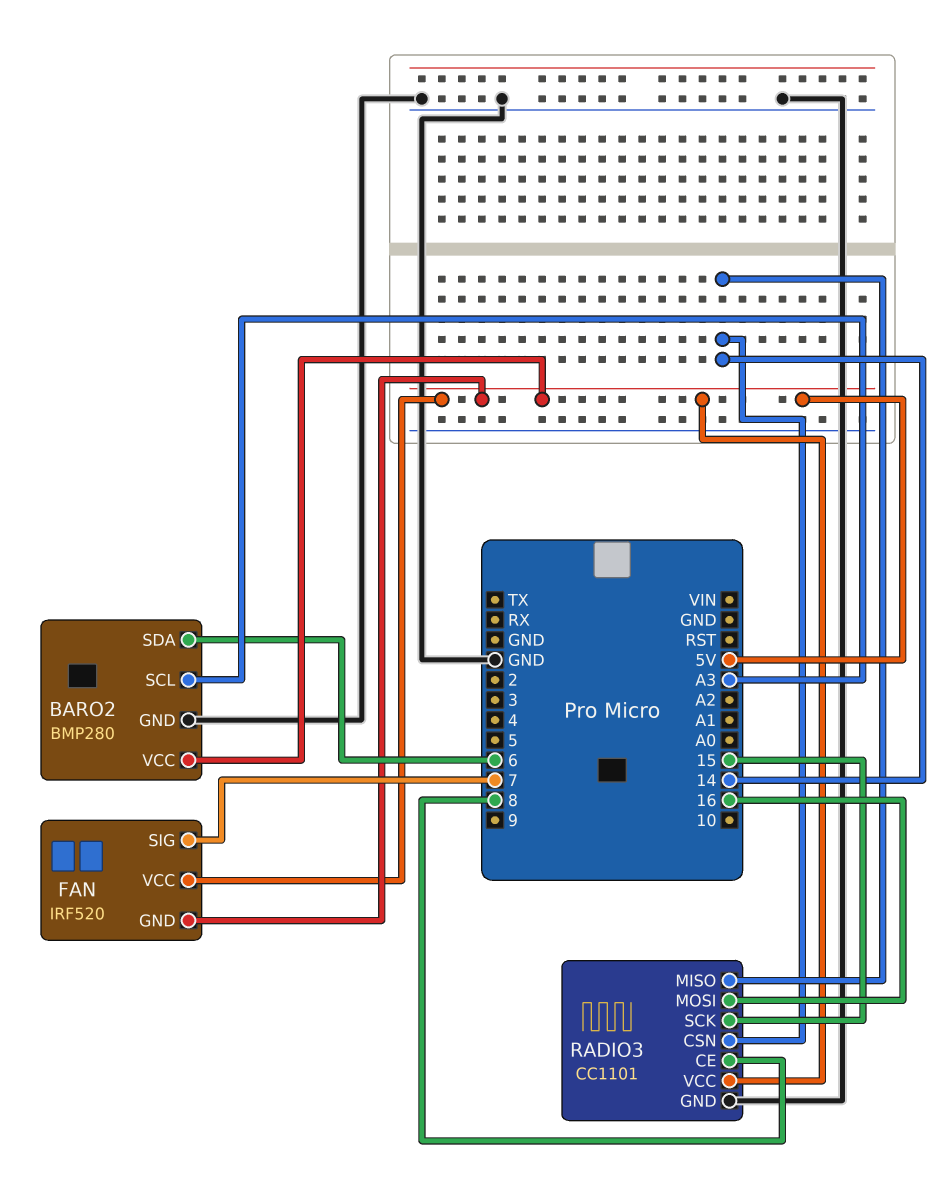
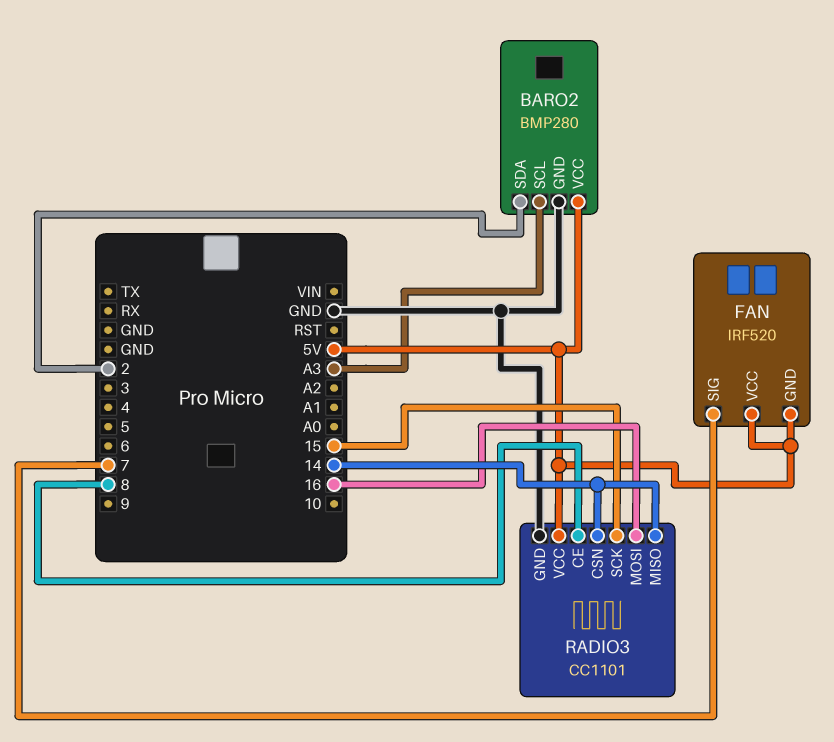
BARO2 pin SDA: 6 -> 2

